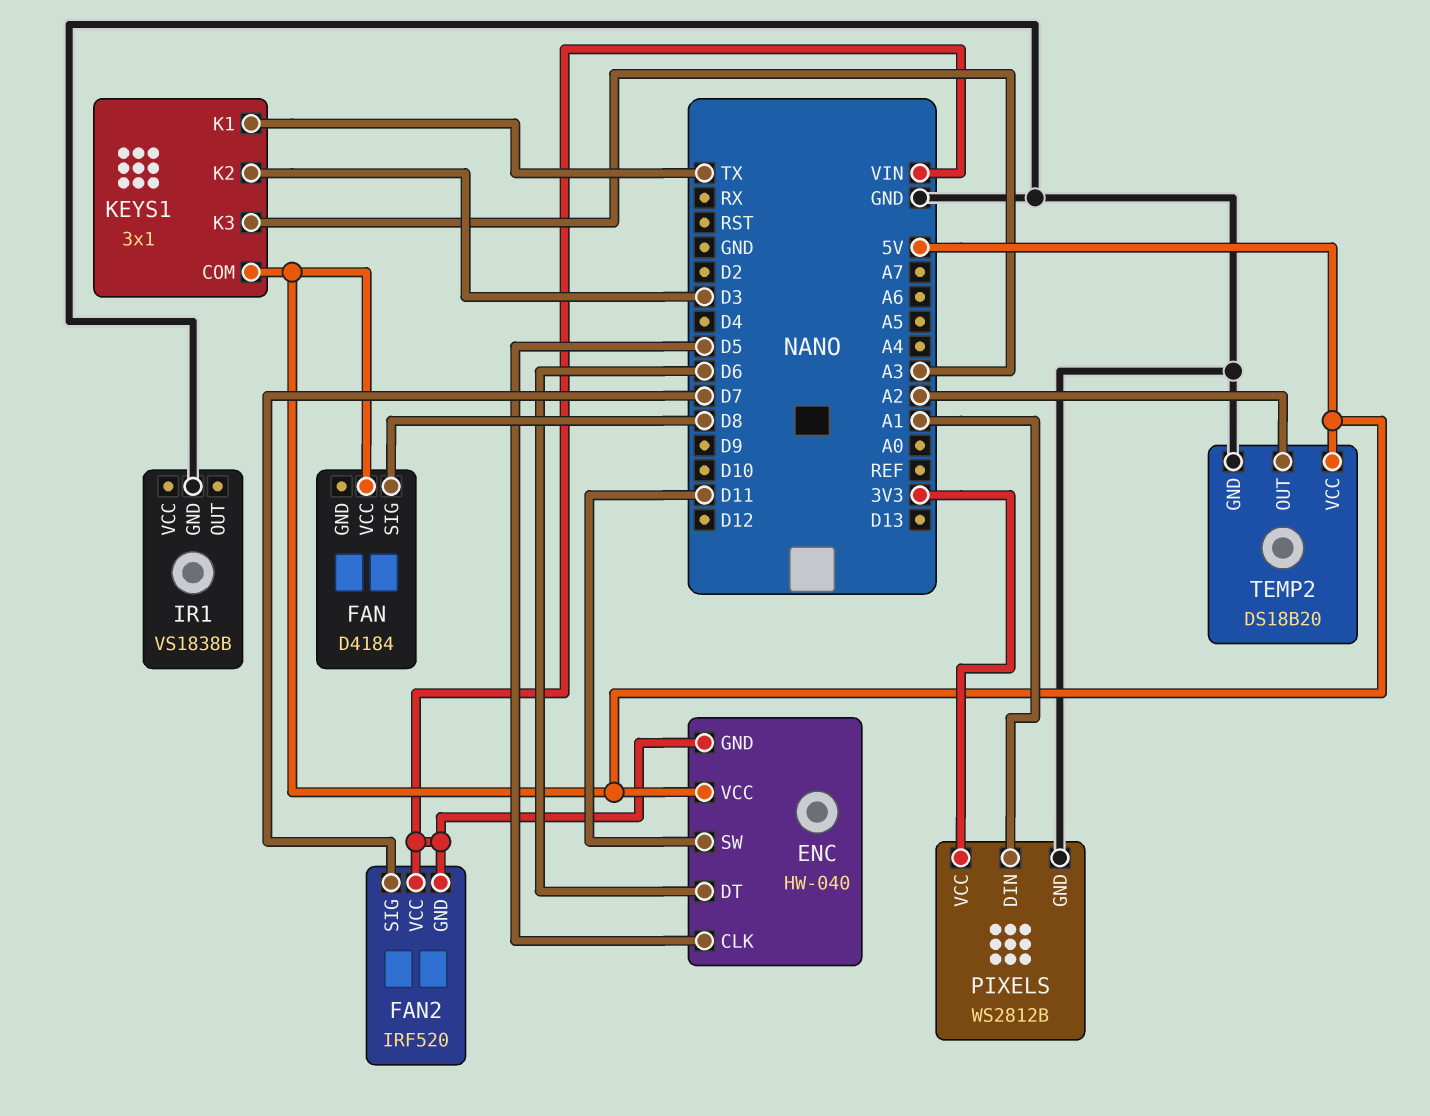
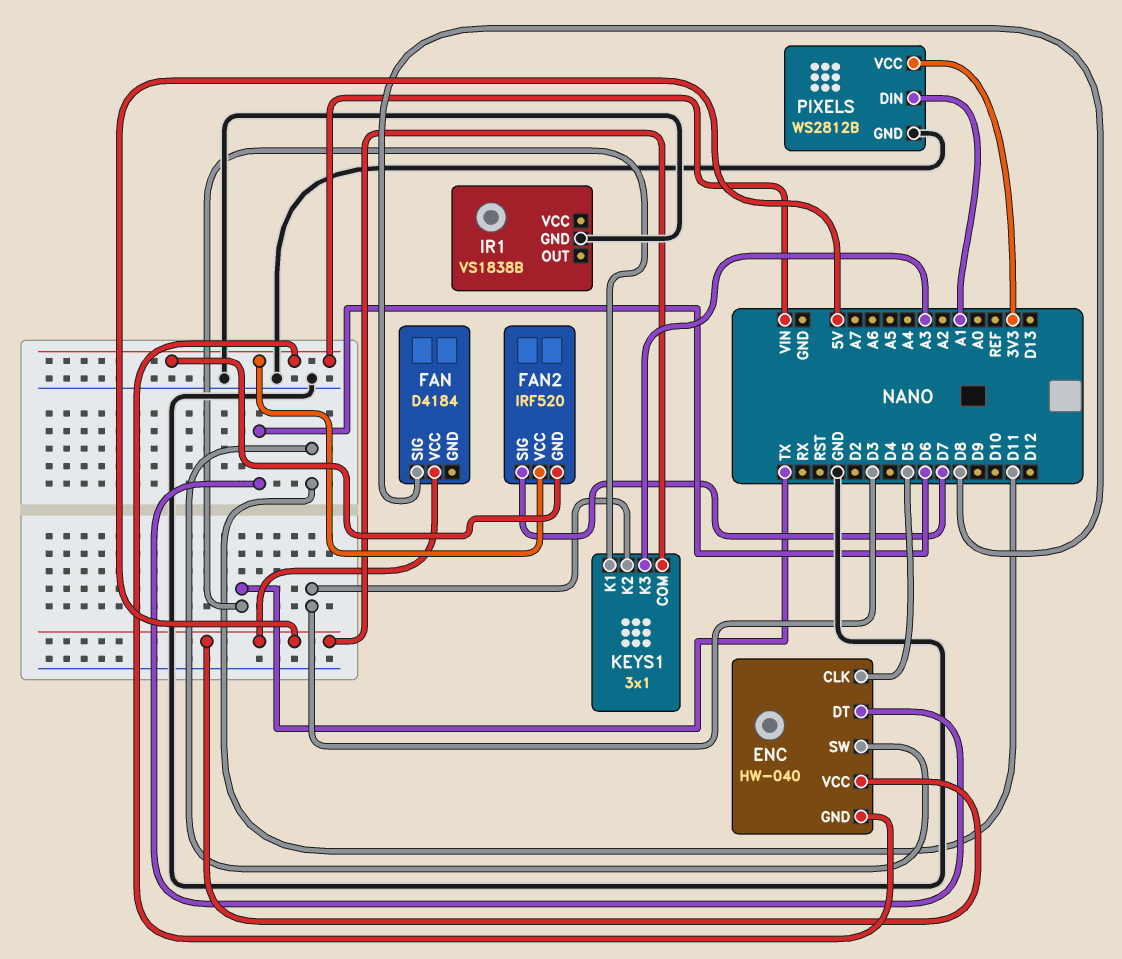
TEMP2: DS18B20 -> none
TEMP2 pin GND: GND -> none
TEMP2 pin OUT: A2 -> none
TEMP2 pin VCC: 5V -> none

